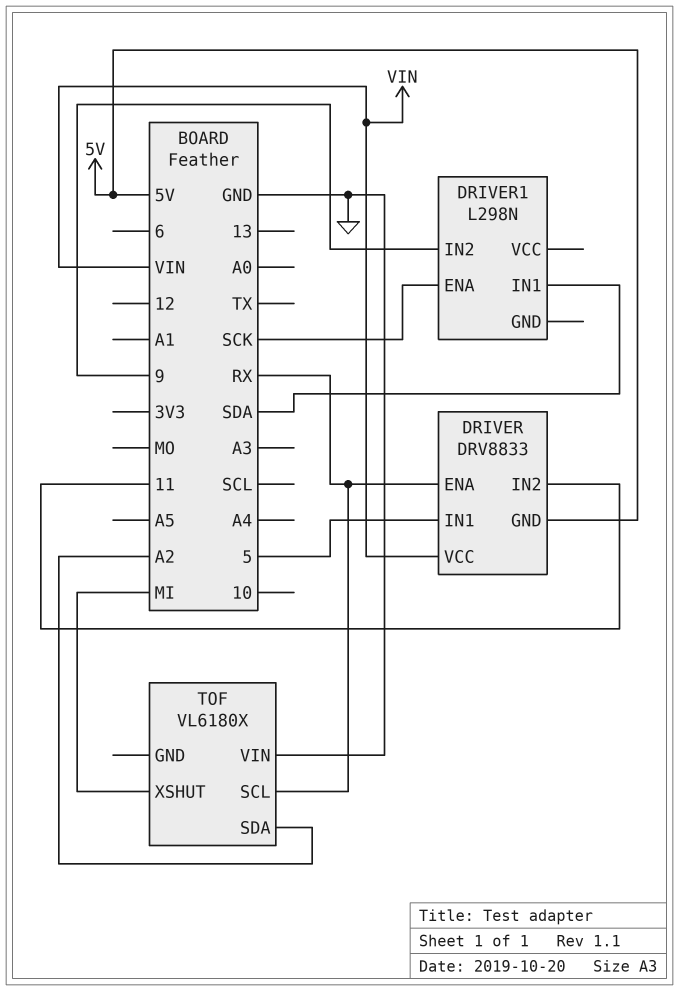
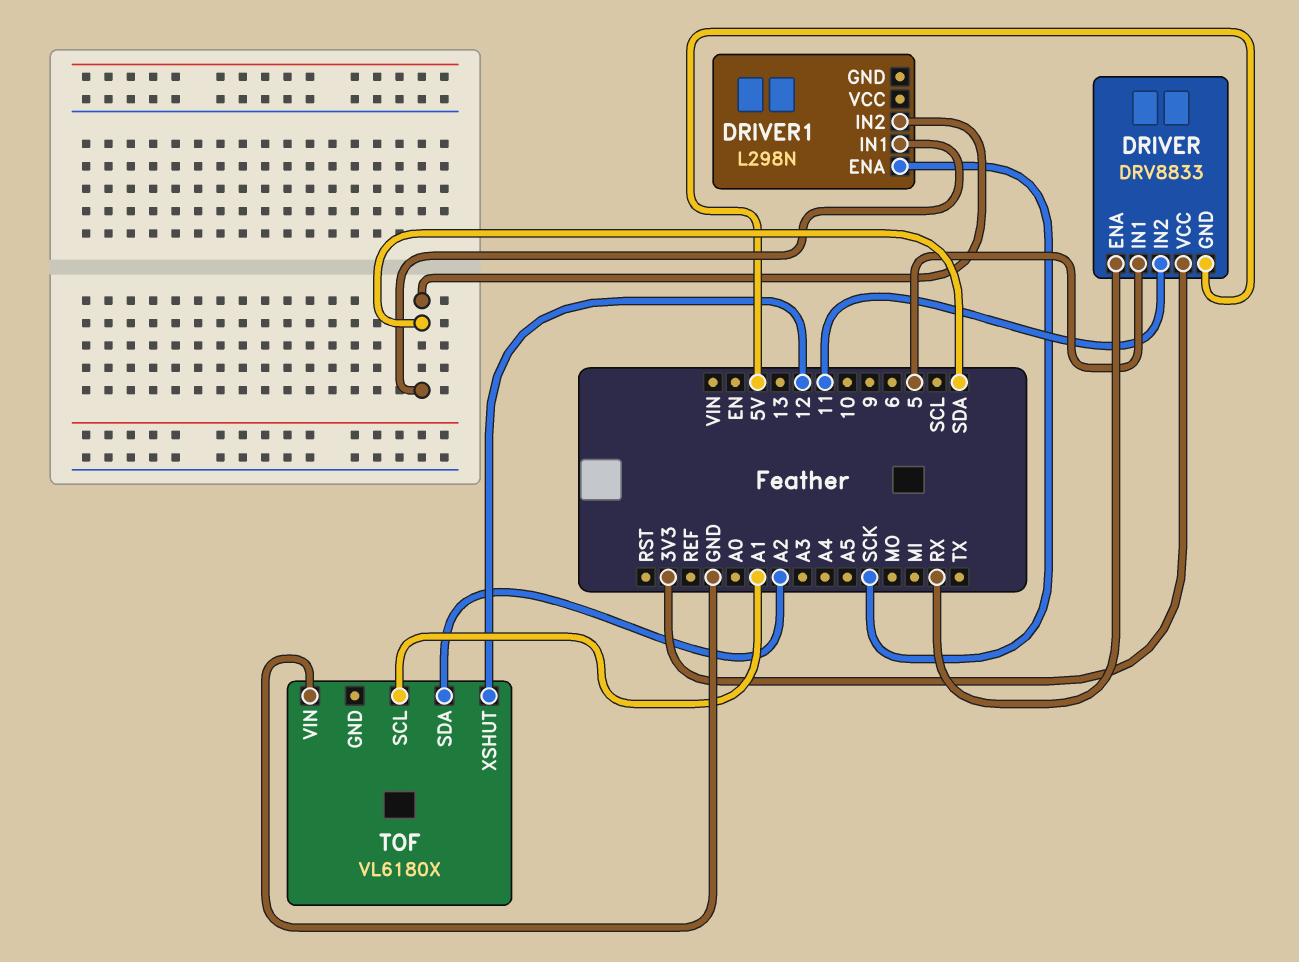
DRIVER pin VCC: VIN -> 3V3
DRIVER1 pin IN2: 9 -> SDA
TOF pin SCL: RX -> A1
TOF pin XSHUT: MI -> 12

